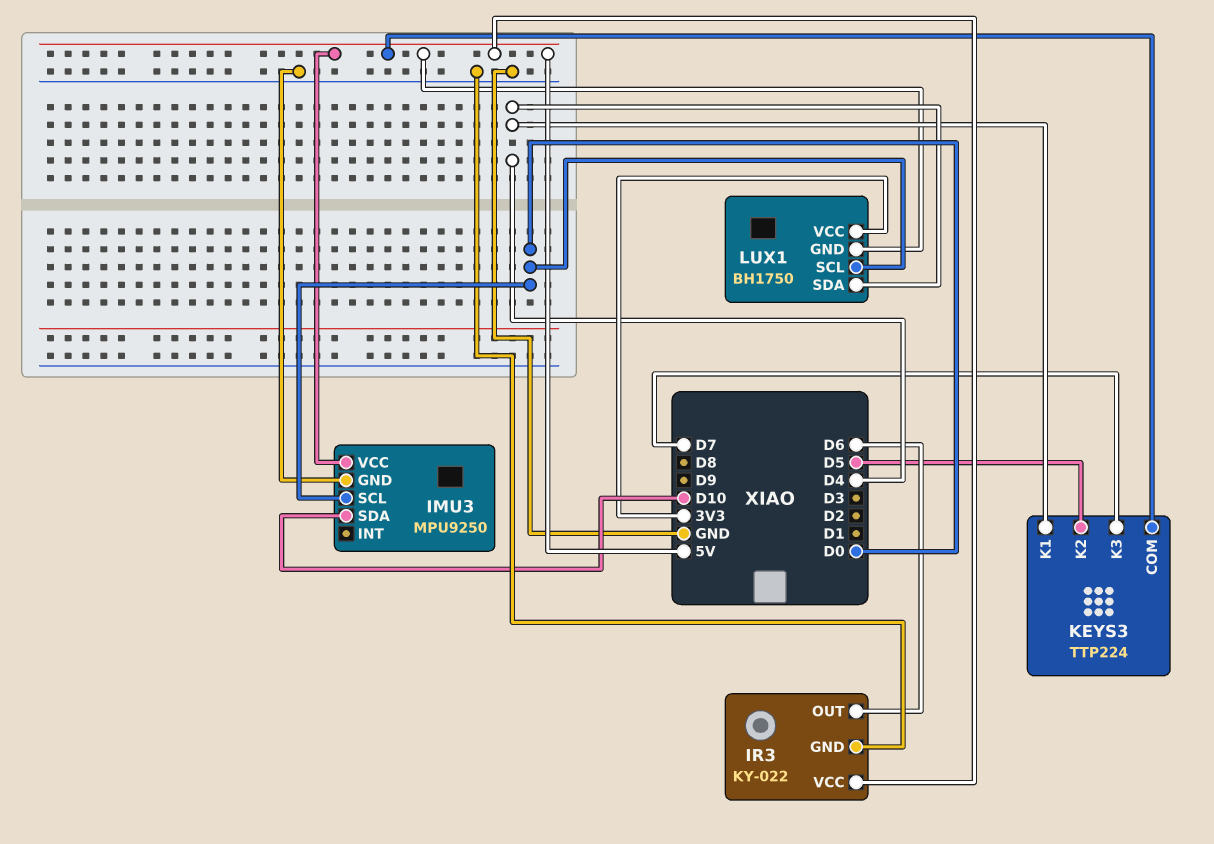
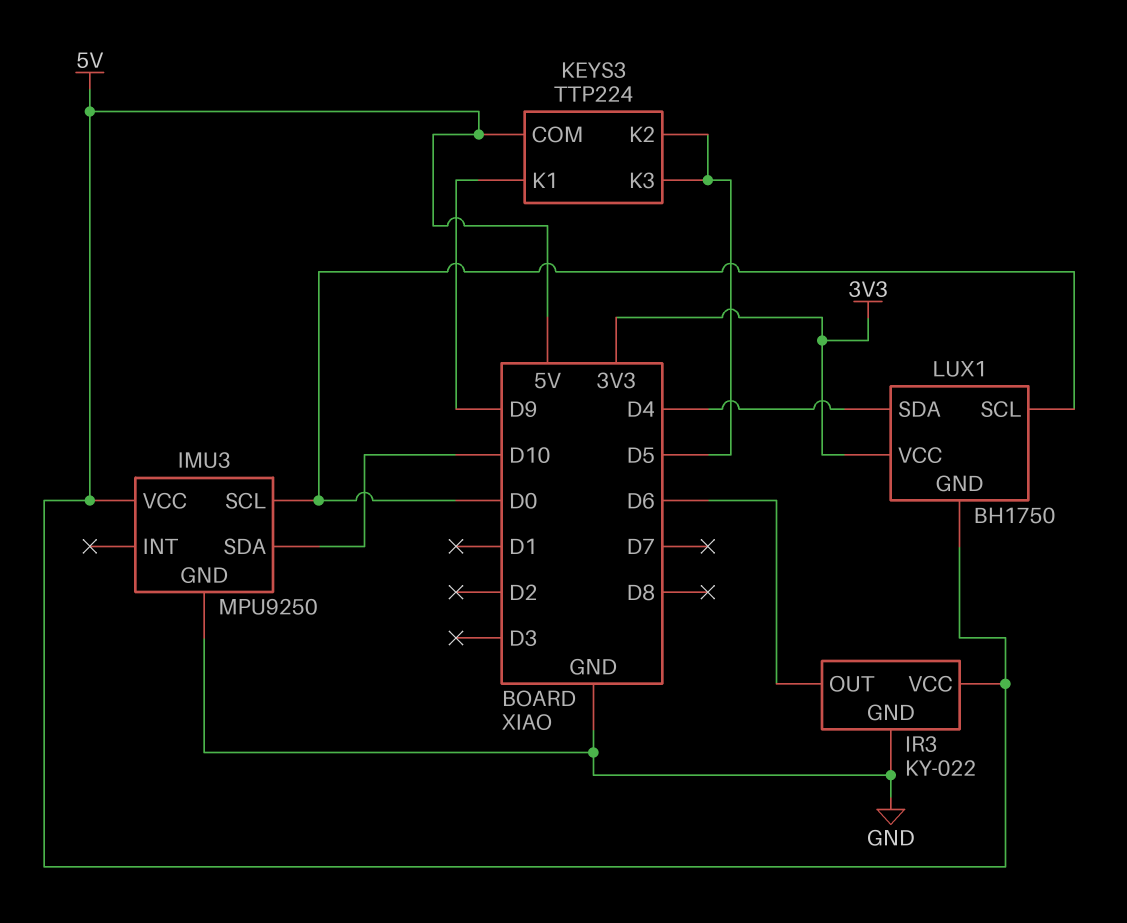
KEYS3 pin K1: D4 -> D9
KEYS3 pin K3: D7 -> D5

